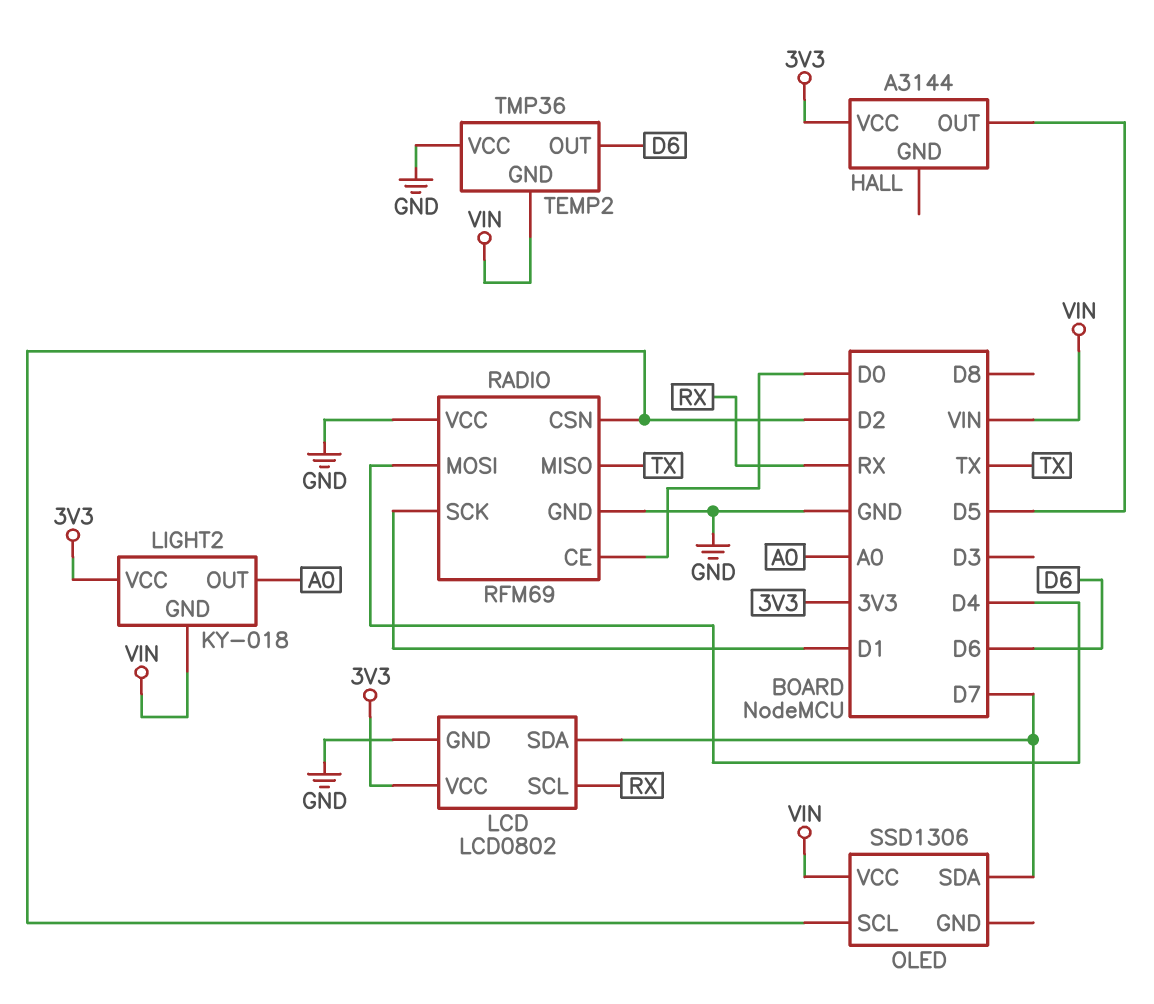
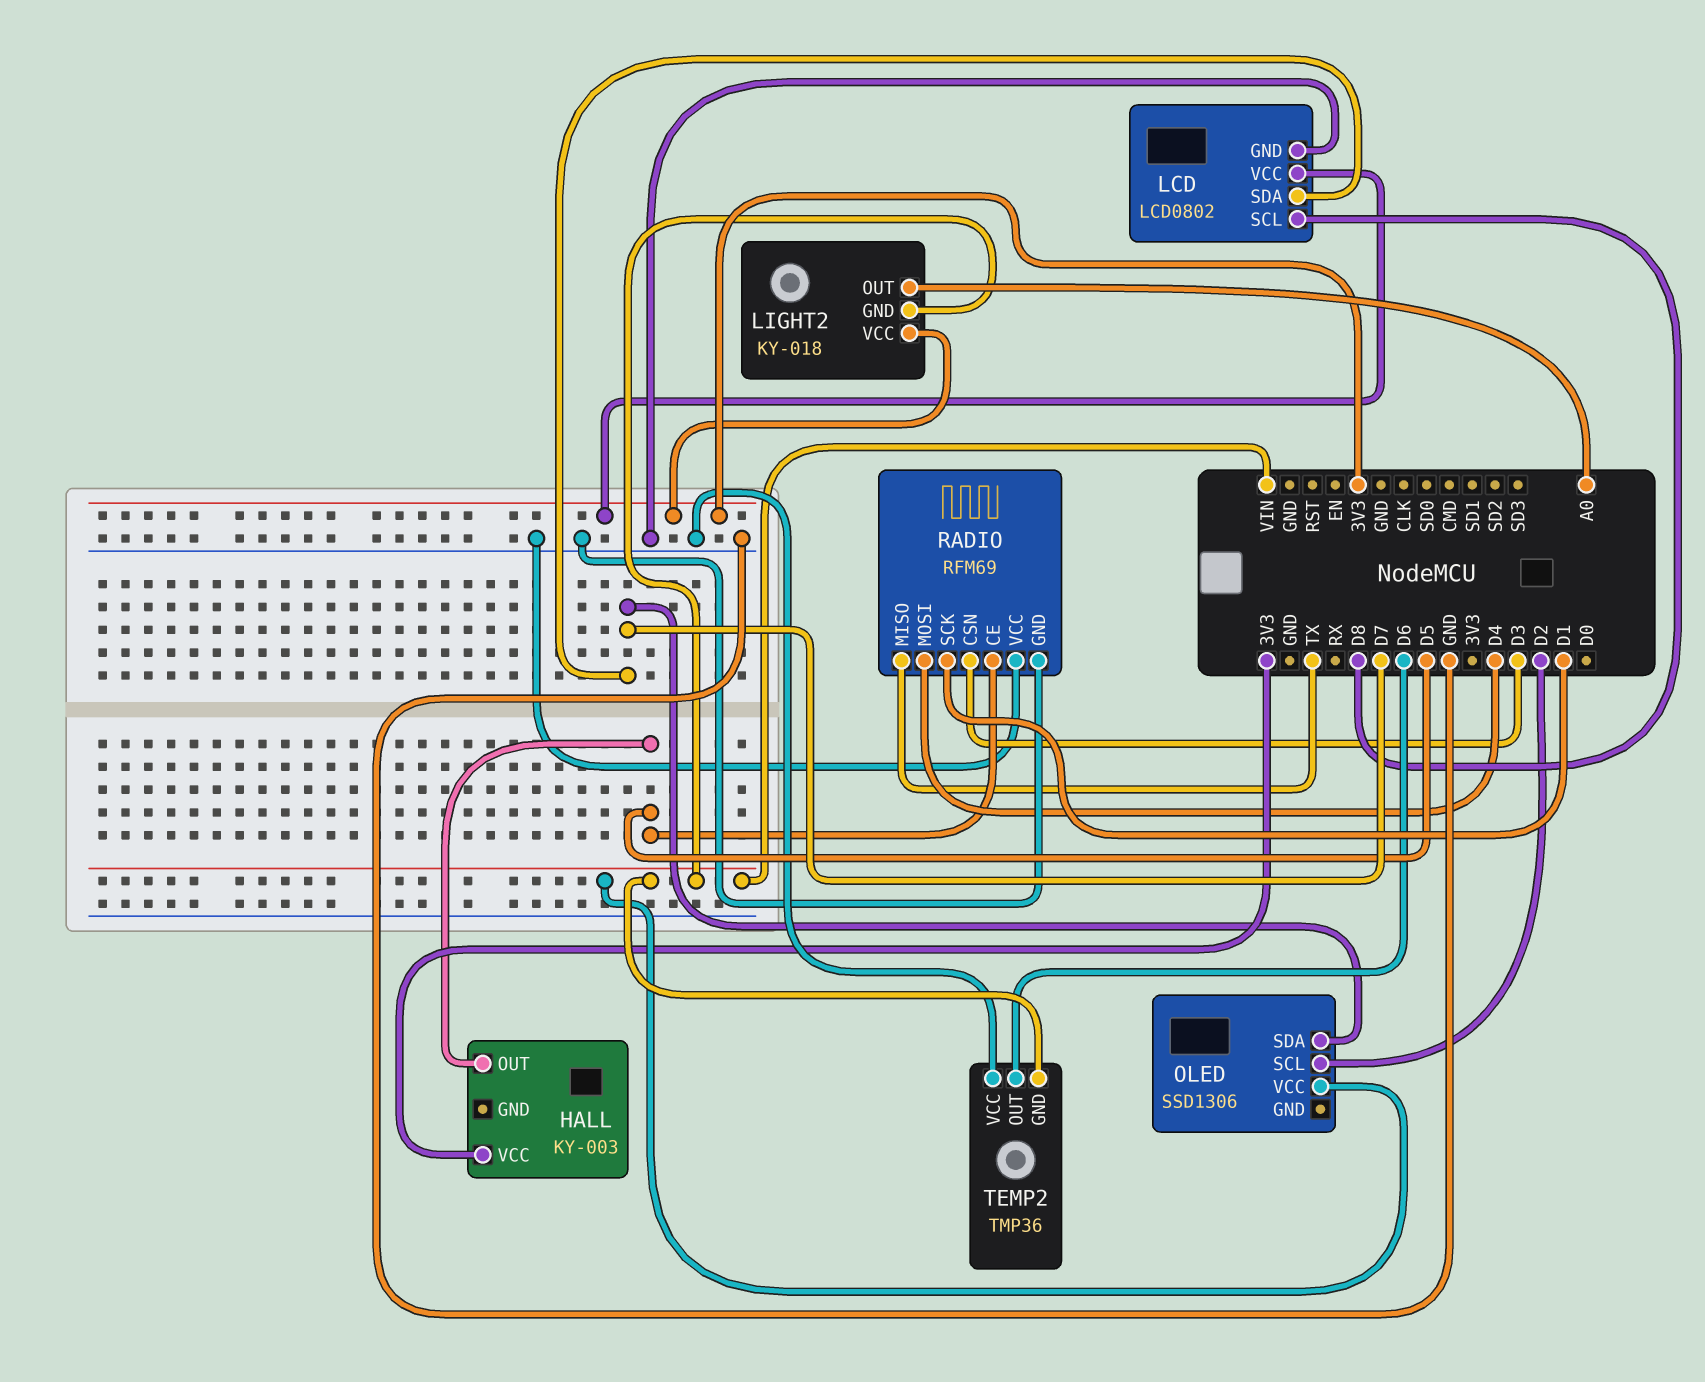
HALL: A3144 -> KY-003
LCD pin SCL: RX -> D8
RADIO pin CE: D0 -> D5
RADIO pin CSN: D2 -> D3

